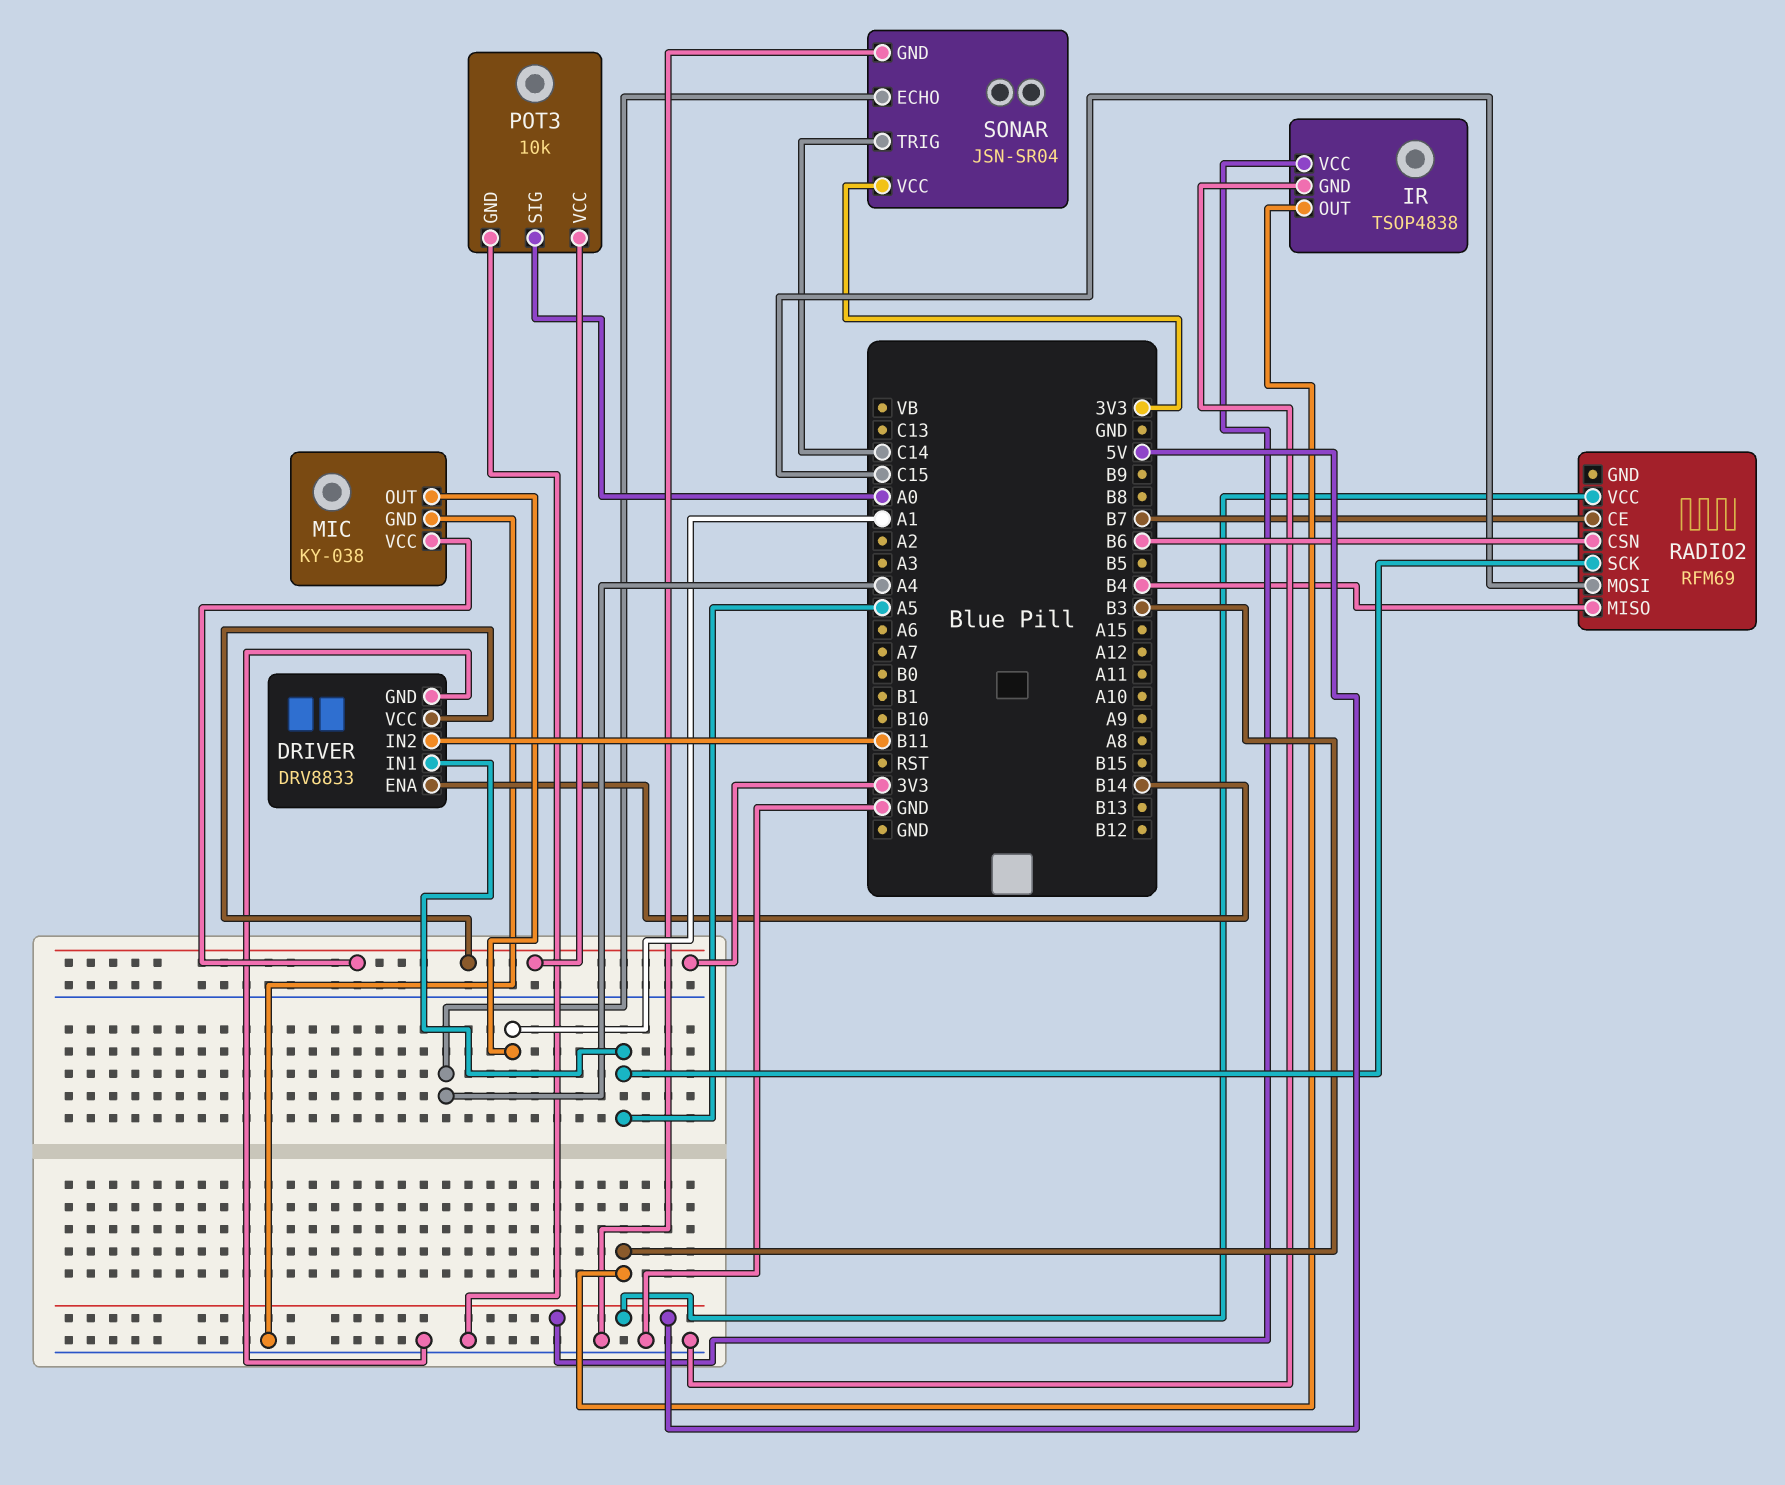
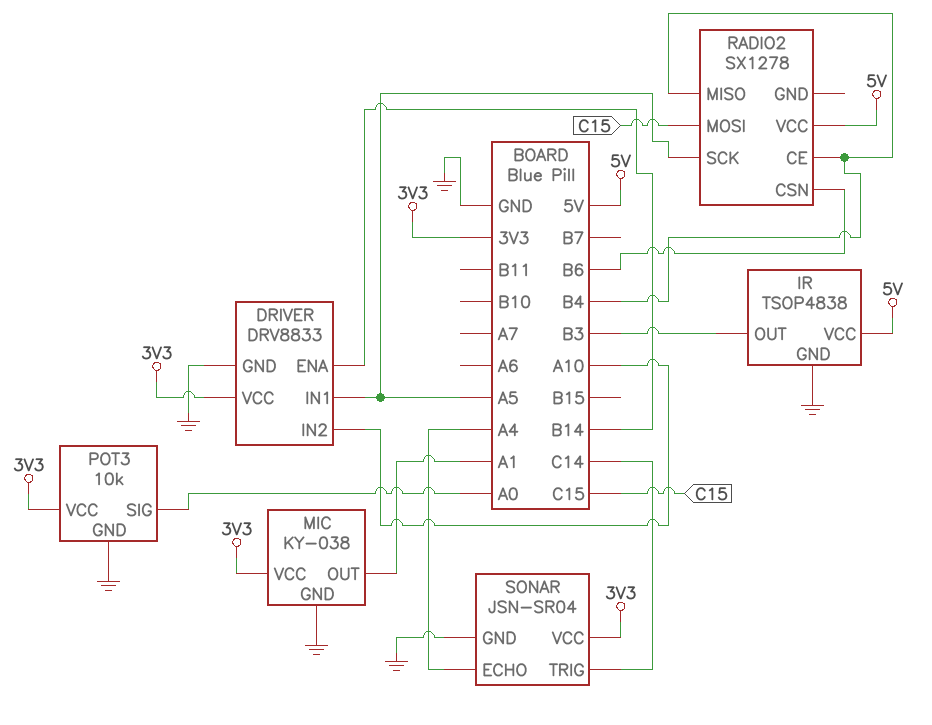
DRIVER pin IN2: B11 -> A10
RADIO2: RFM69 -> SX1278
RADIO2 pin CE: B7 -> B4

